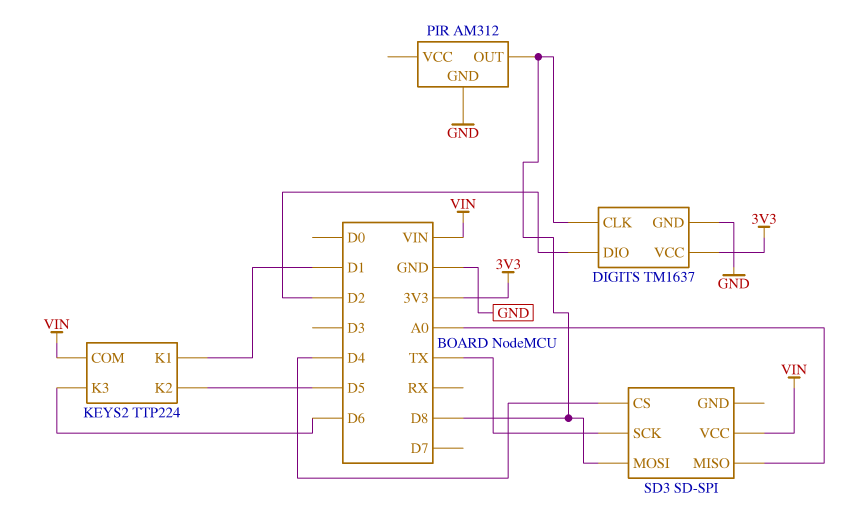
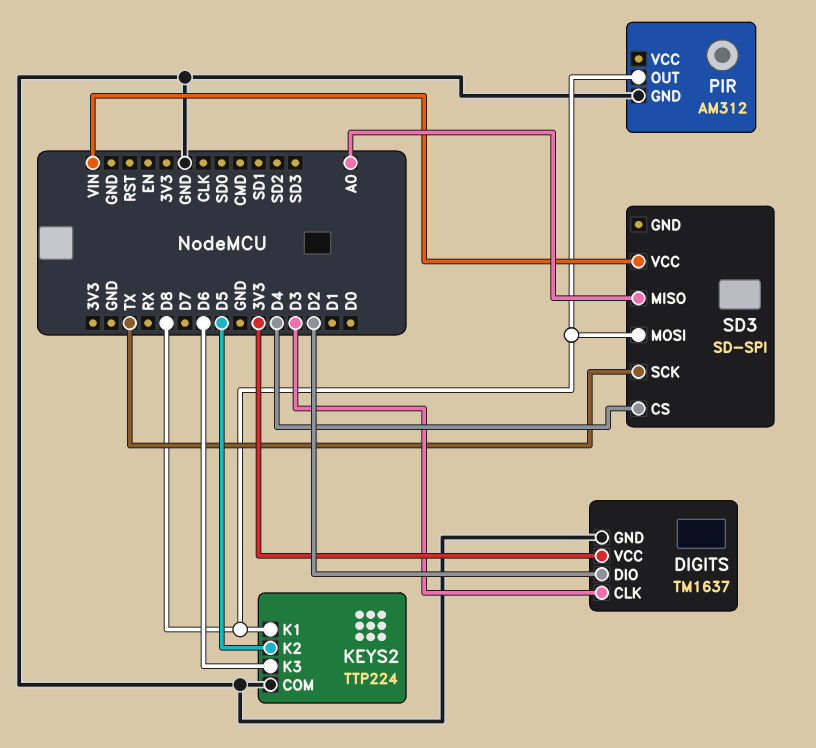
DIGITS pin CLK: D8 -> D3
KEYS2 pin COM: VIN -> GND
KEYS2 pin K1: D1 -> D8

